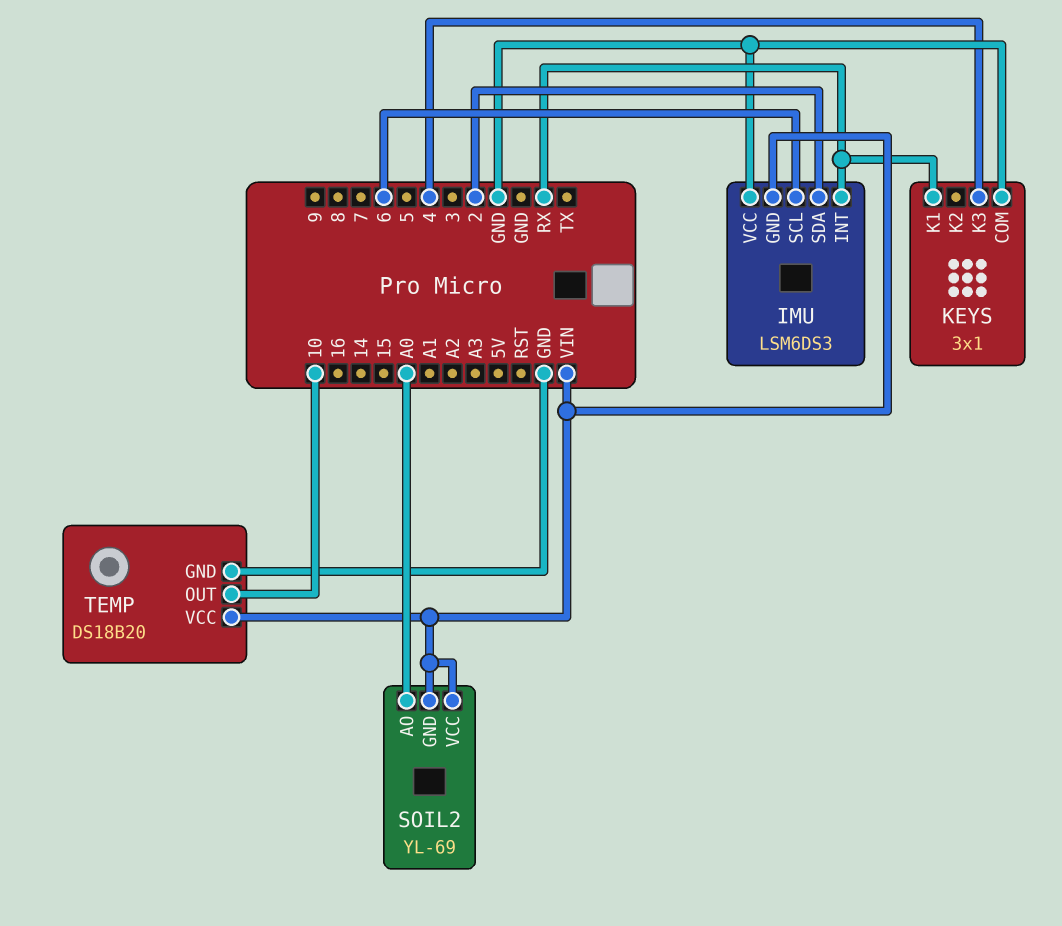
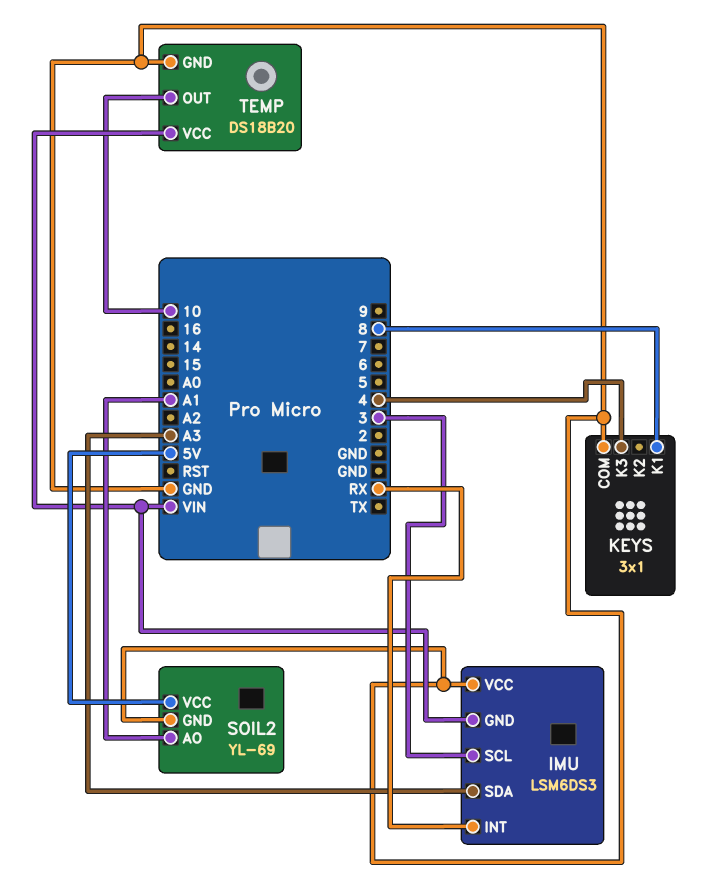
IMU pin SCL: 6 -> 3
IMU pin SDA: 2 -> A3
KEYS pin K1: RX -> 8
SOIL2 pin AO: A0 -> A1
SOIL2 pin GND: VIN -> GND
SOIL2 pin VCC: VIN -> 5V

